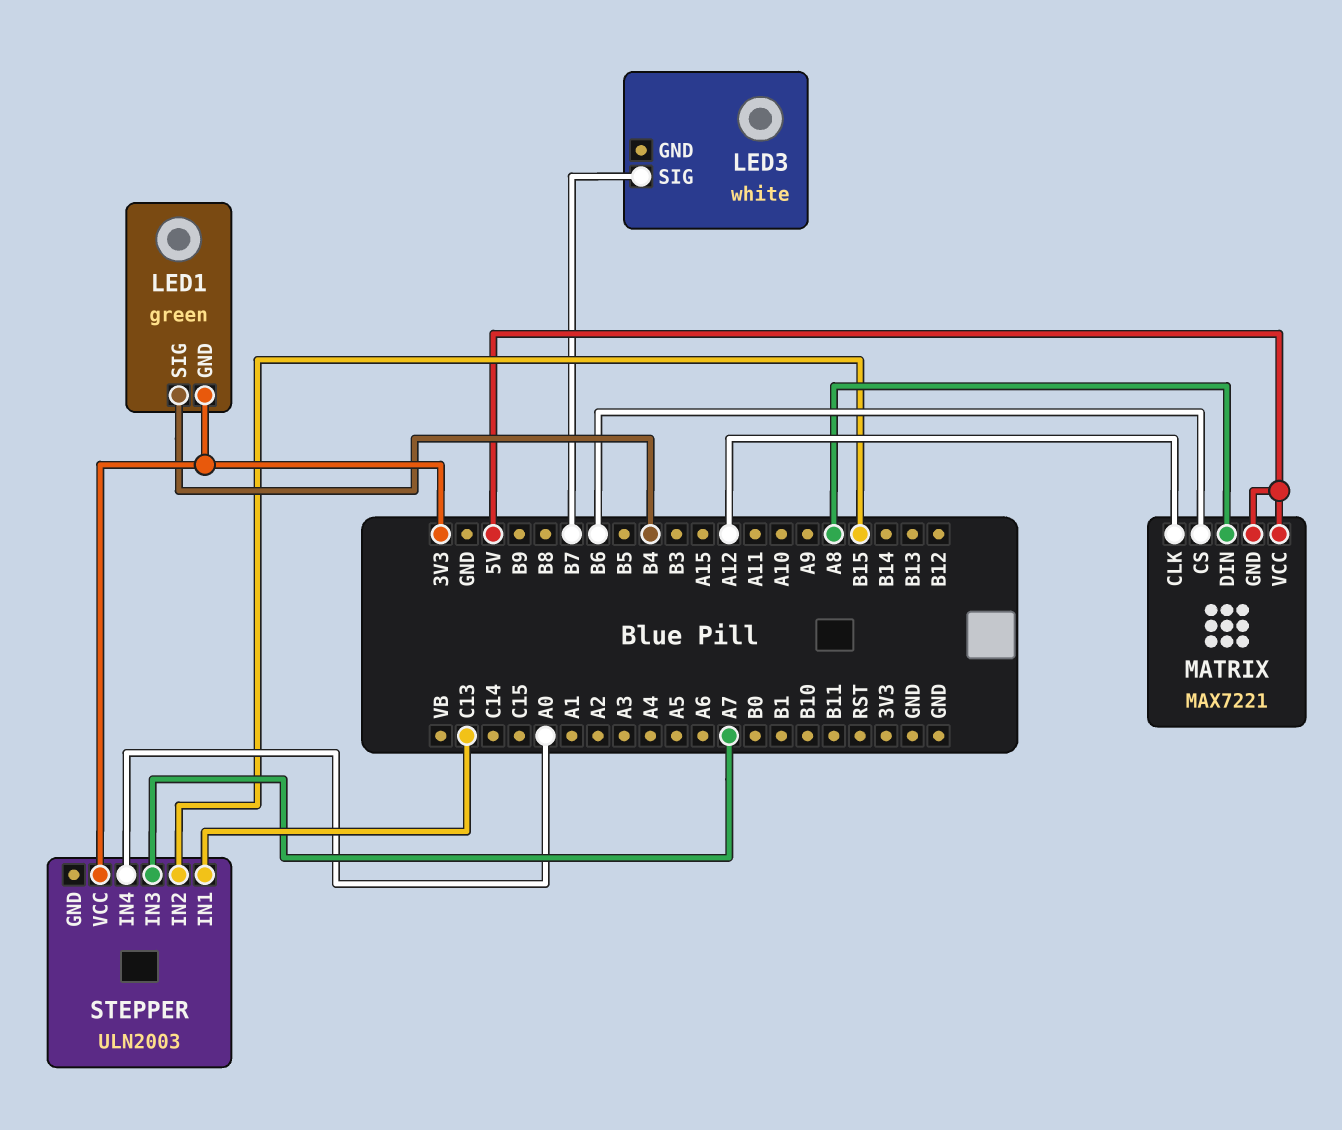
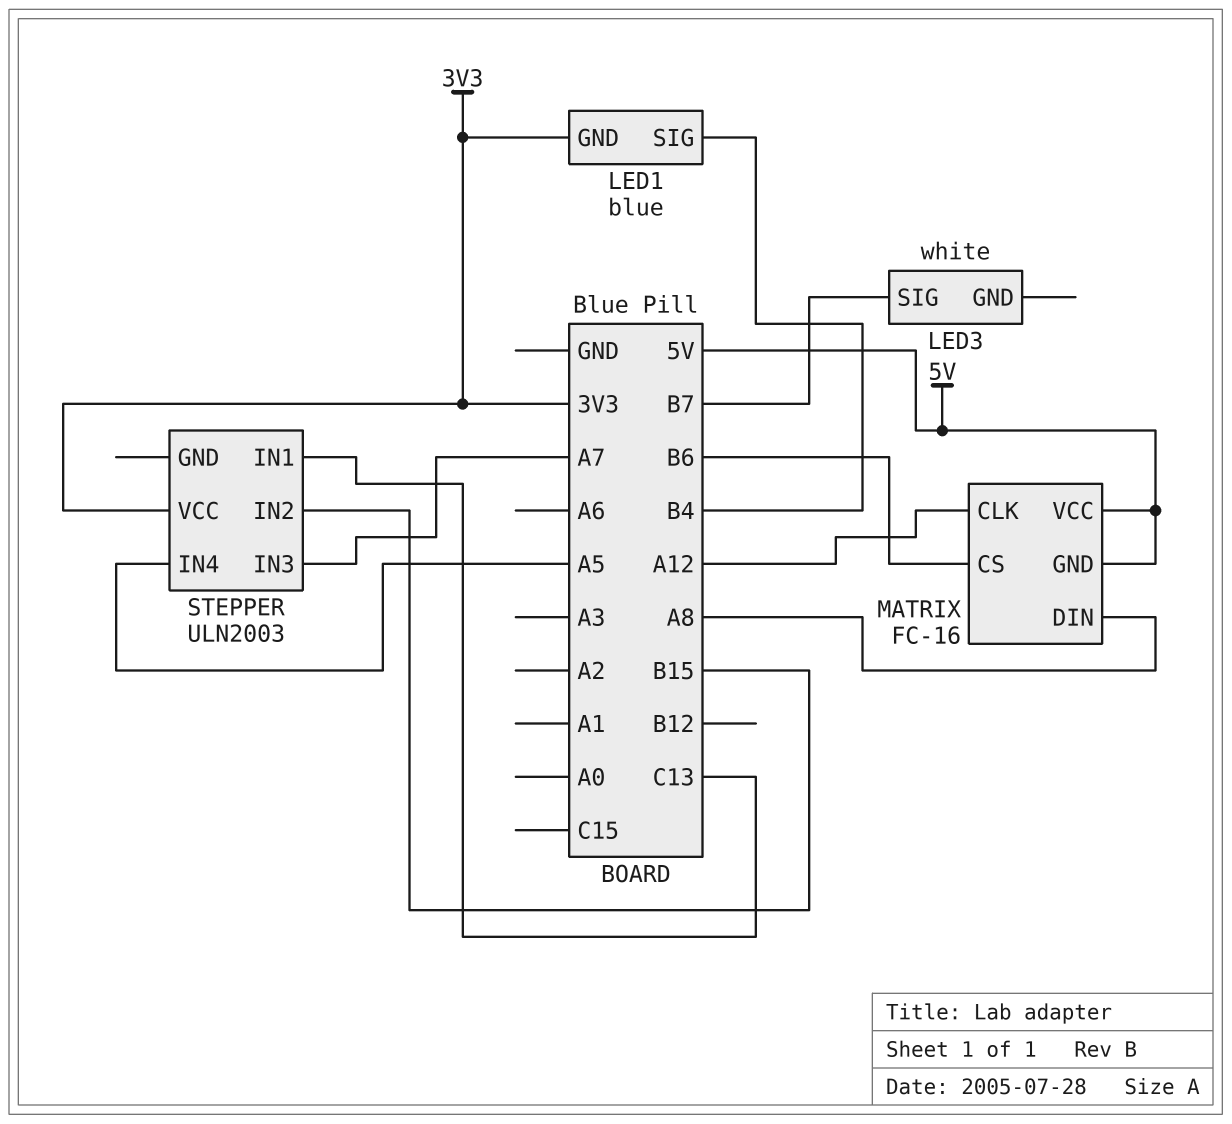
LED1: green -> blue
MATRIX: MAX7221 -> FC-16
STEPPER pin IN4: A0 -> A5

